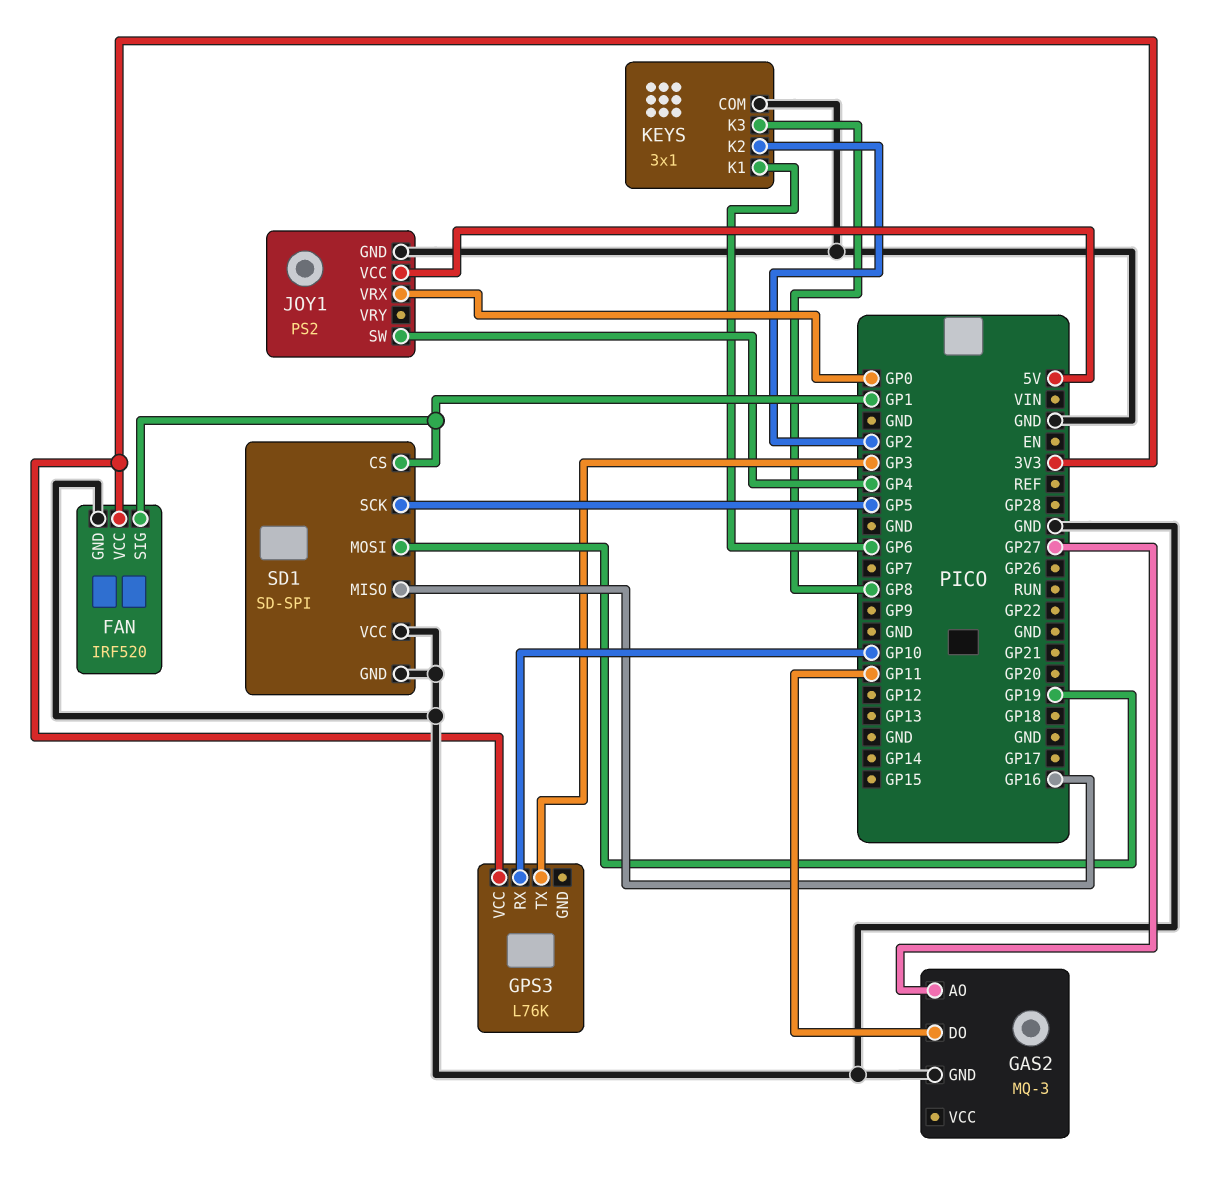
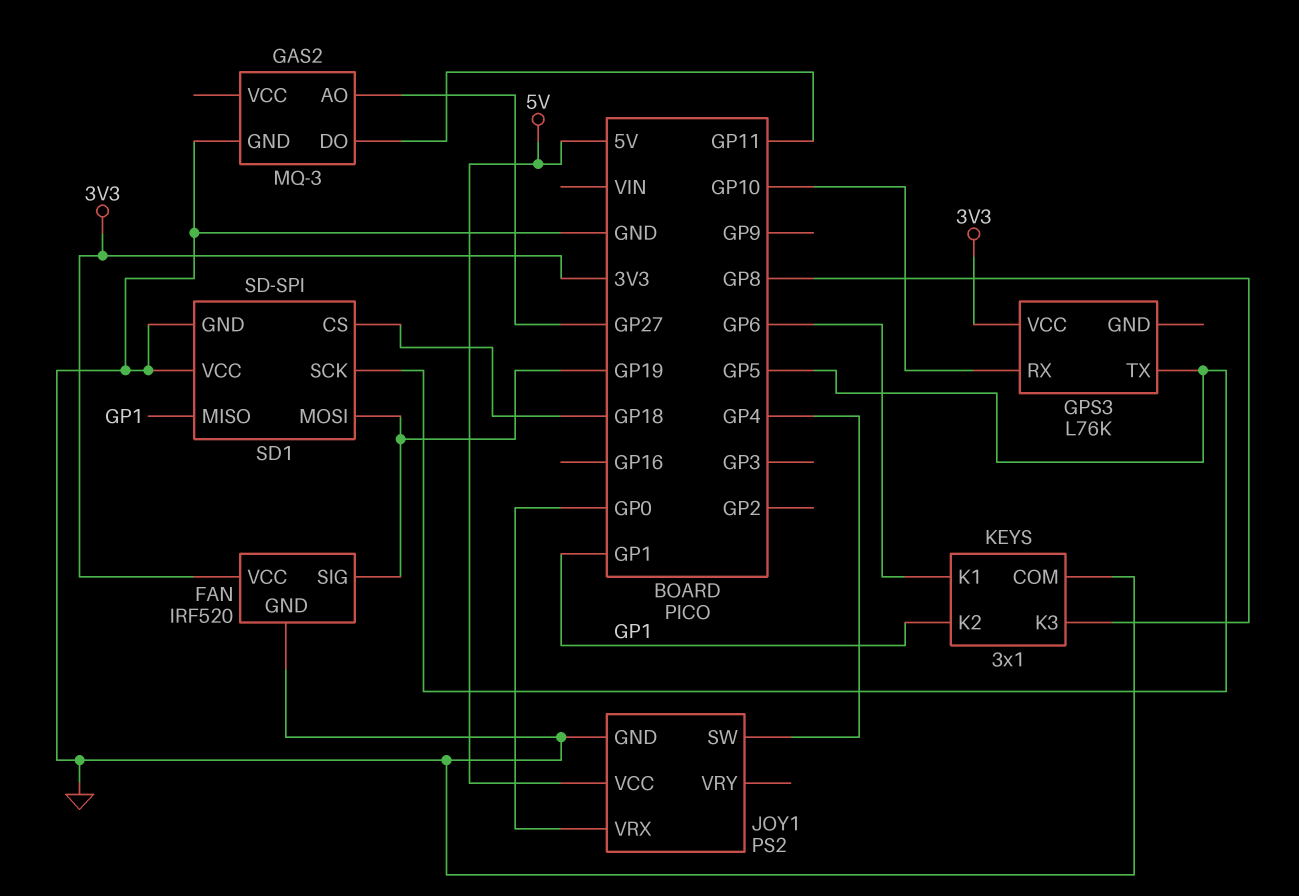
FAN pin SIG: GP1 -> GP19
GPS3 pin TX: GP3 -> GP5
KEYS pin K2: GP2 -> GP1
SD1 pin CS: GP1 -> GP18
SD1 pin MISO: GP16 -> GP1

